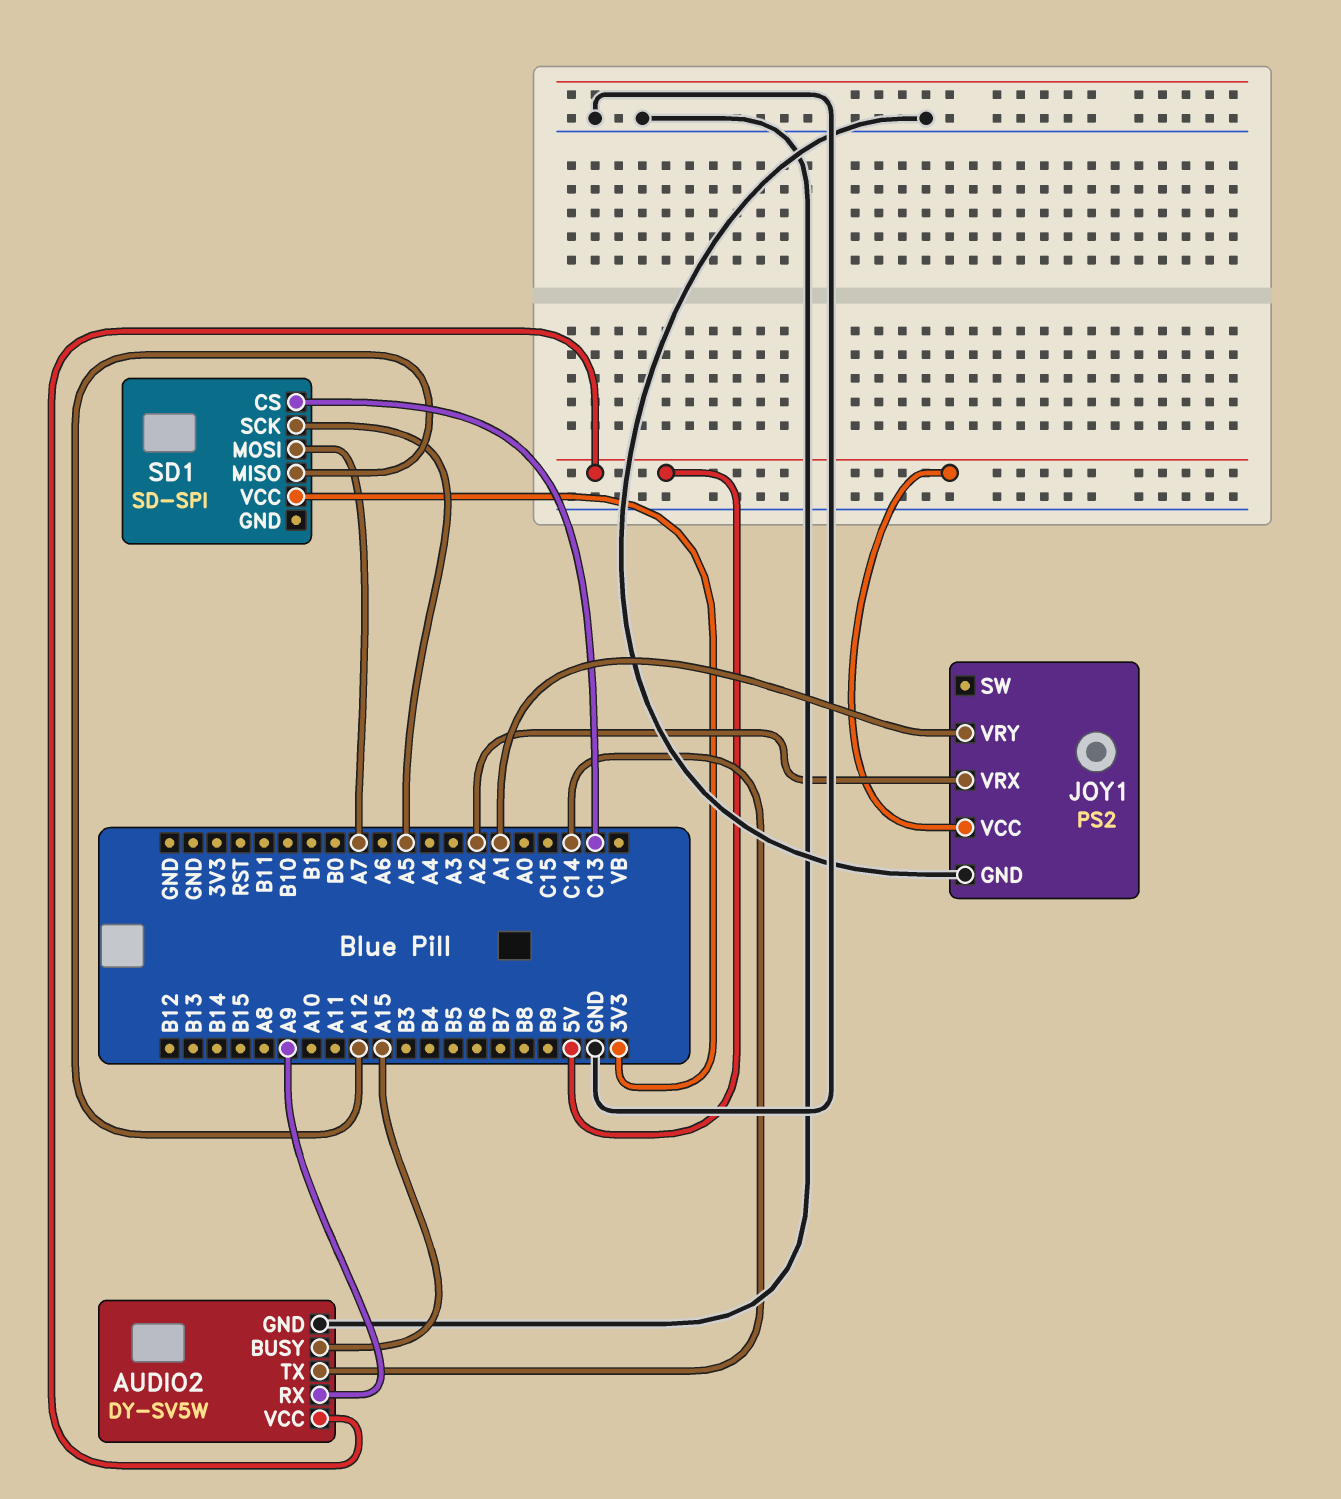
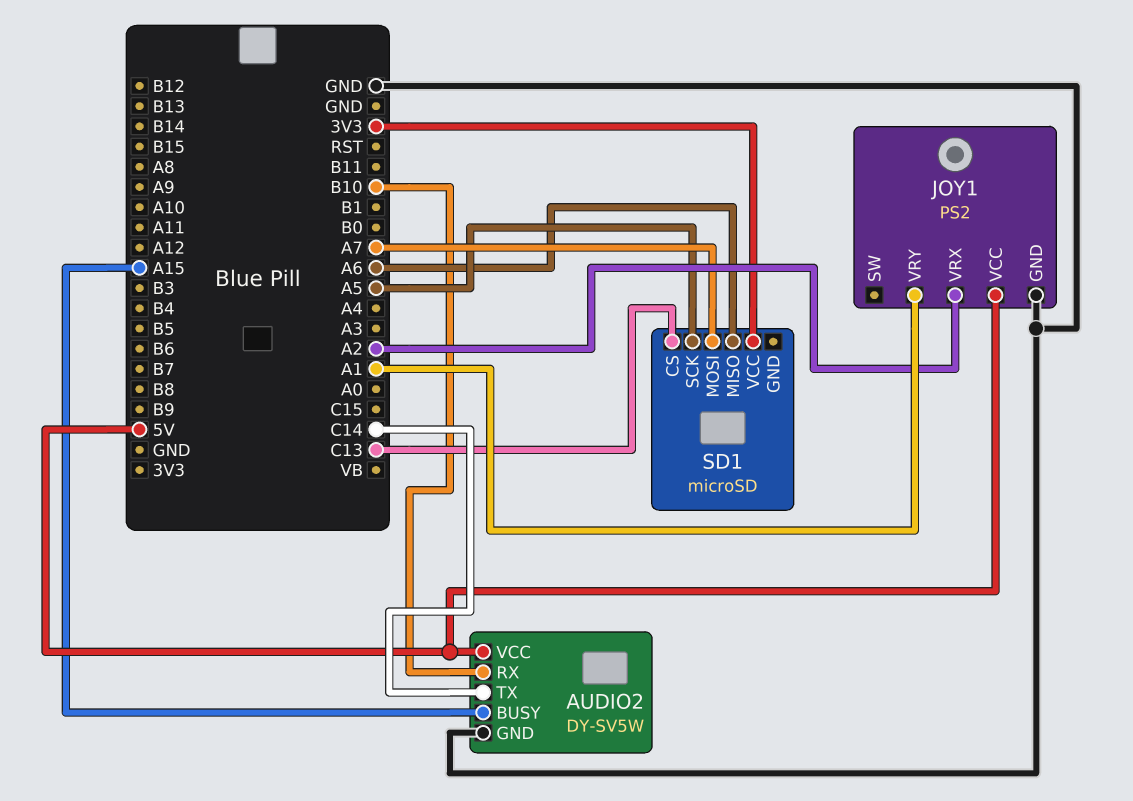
AUDIO2 pin RX: A9 -> B10
SD1: SD-SPI -> microSD
SD1 pin MISO: A12 -> A6

